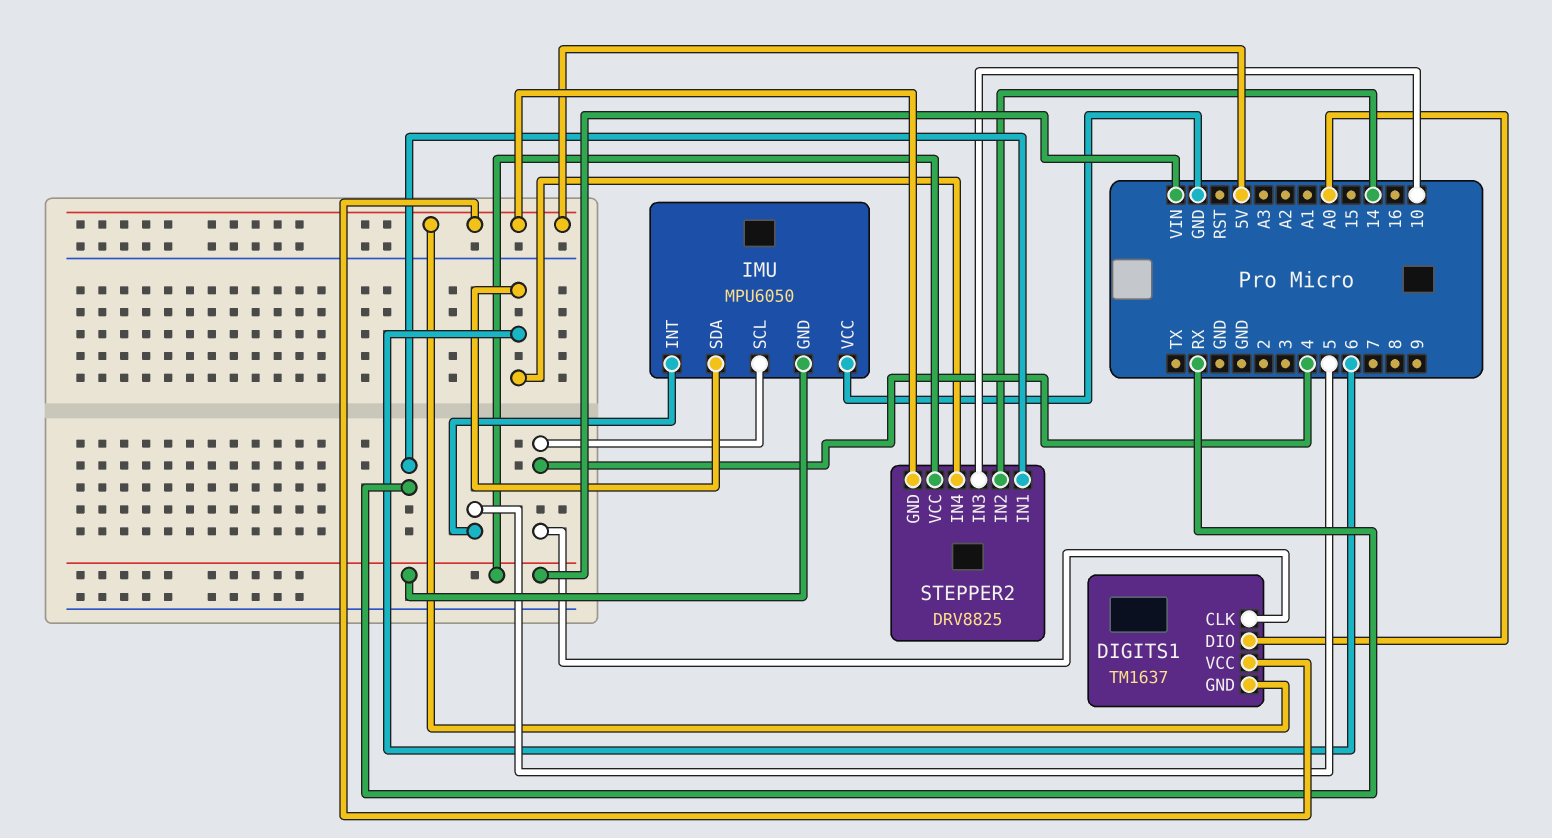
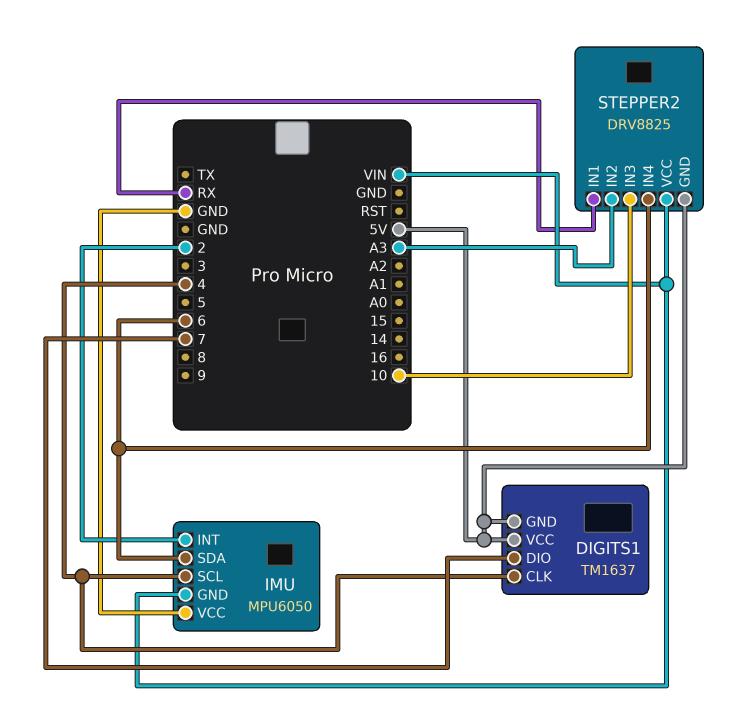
DIGITS1 pin DIO: A0 -> 7
IMU pin INT: 5 -> 2
STEPPER2 pin IN2: 14 -> A3

